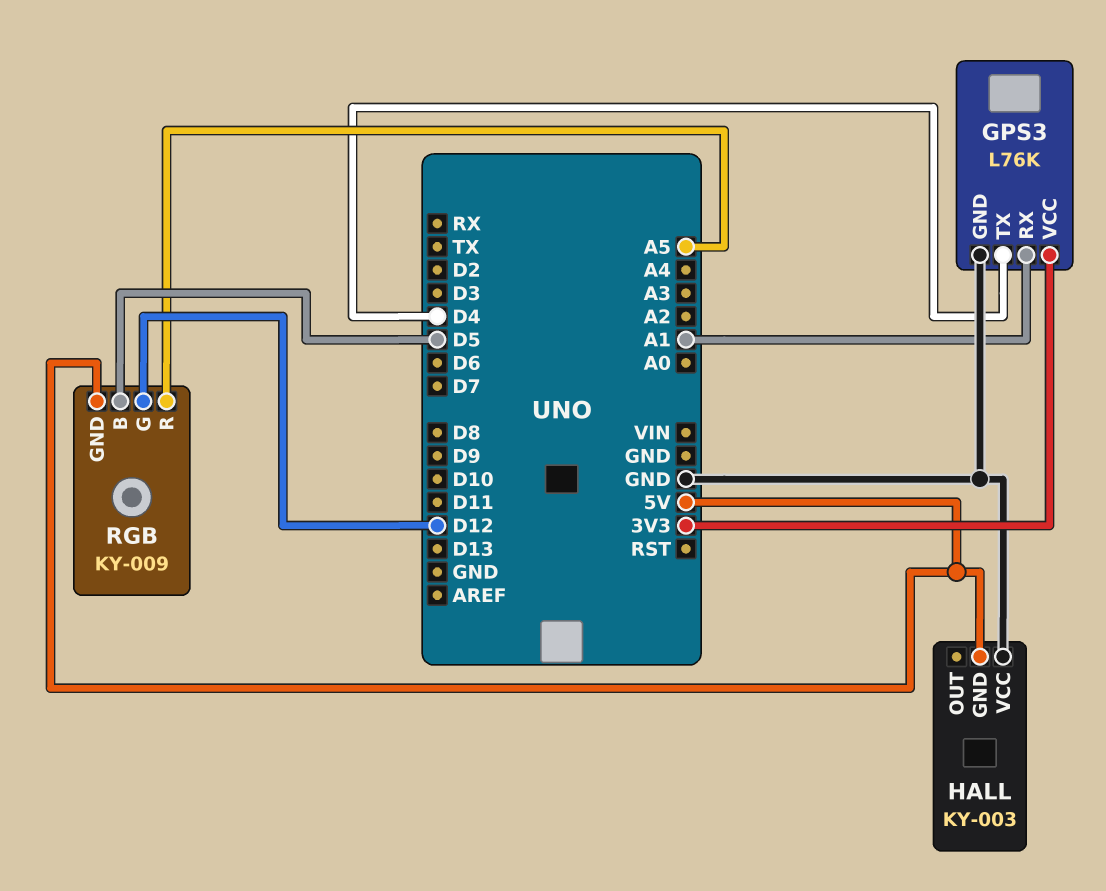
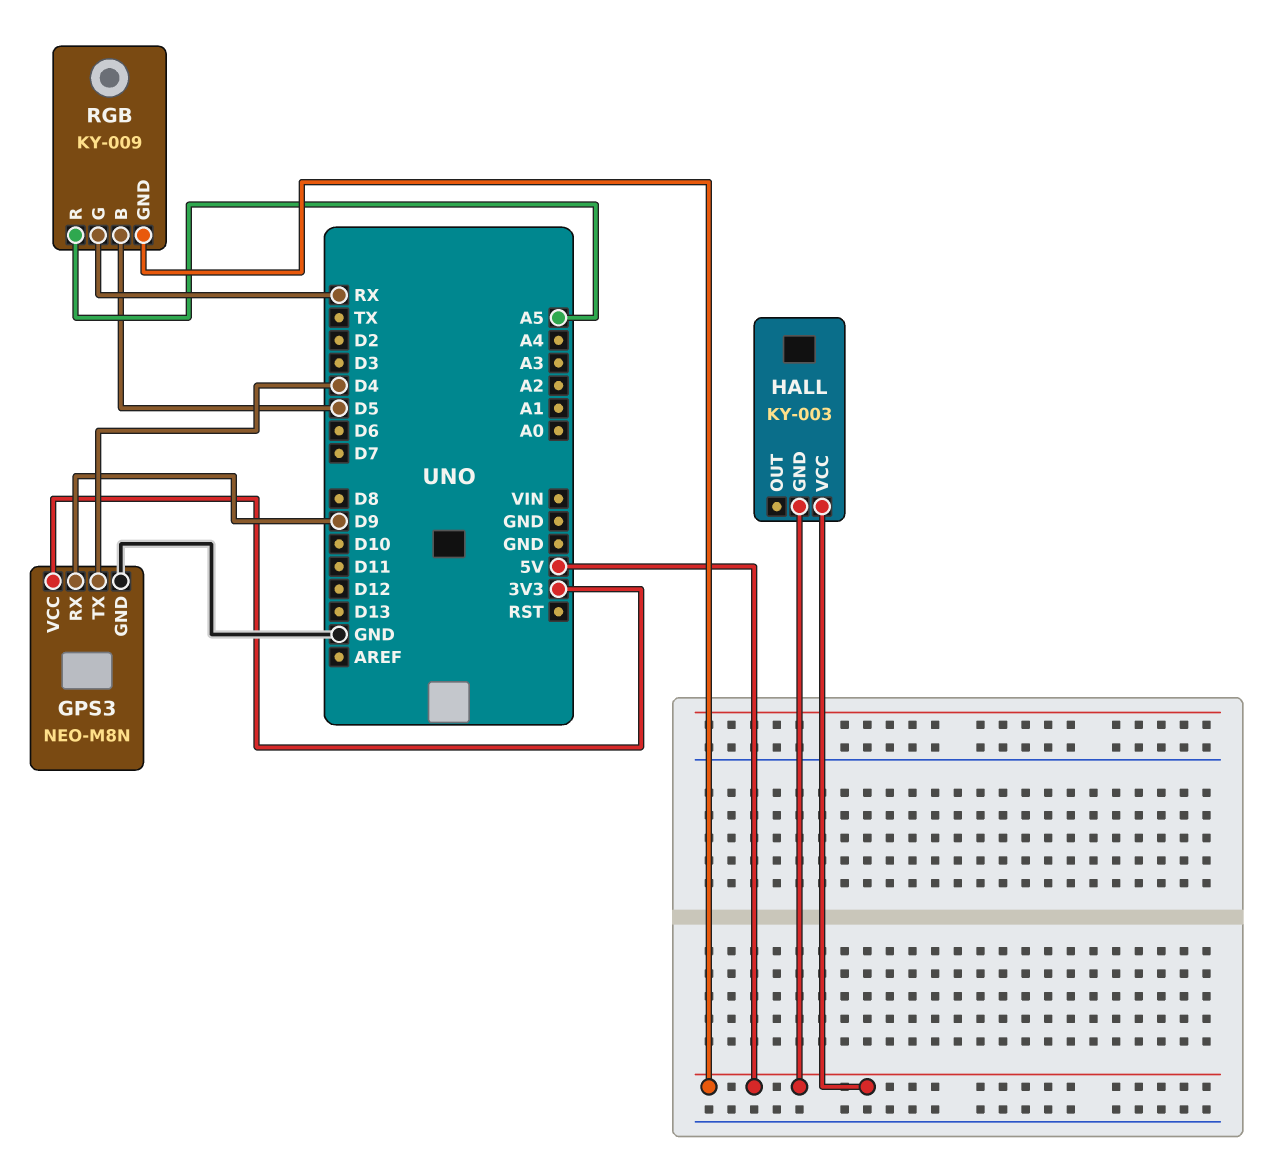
GPS3: L76K -> NEO-M8N
GPS3 pin RX: A1 -> D9
HALL pin VCC: GND -> 5V
RGB pin G: D12 -> RX

